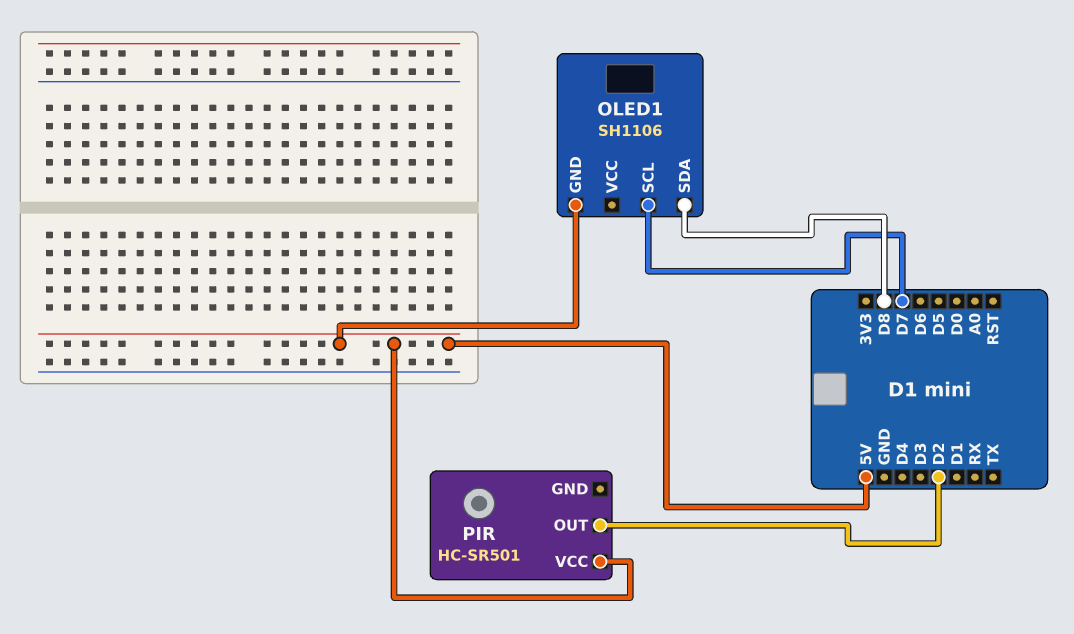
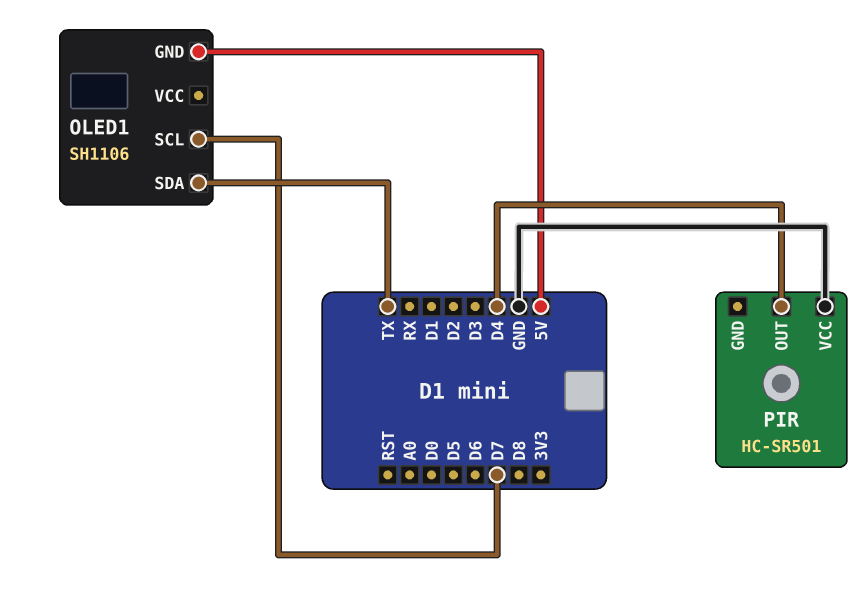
OLED1 pin SDA: D8 -> TX
PIR pin OUT: D2 -> D4
PIR pin VCC: 5V -> GND

